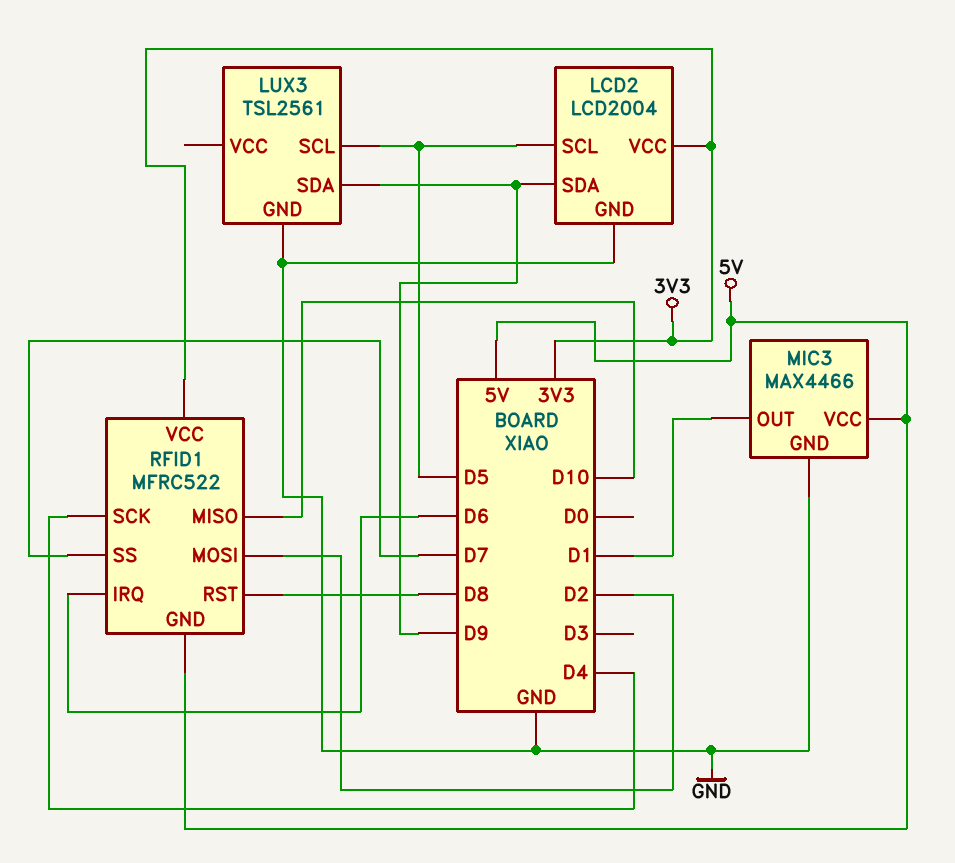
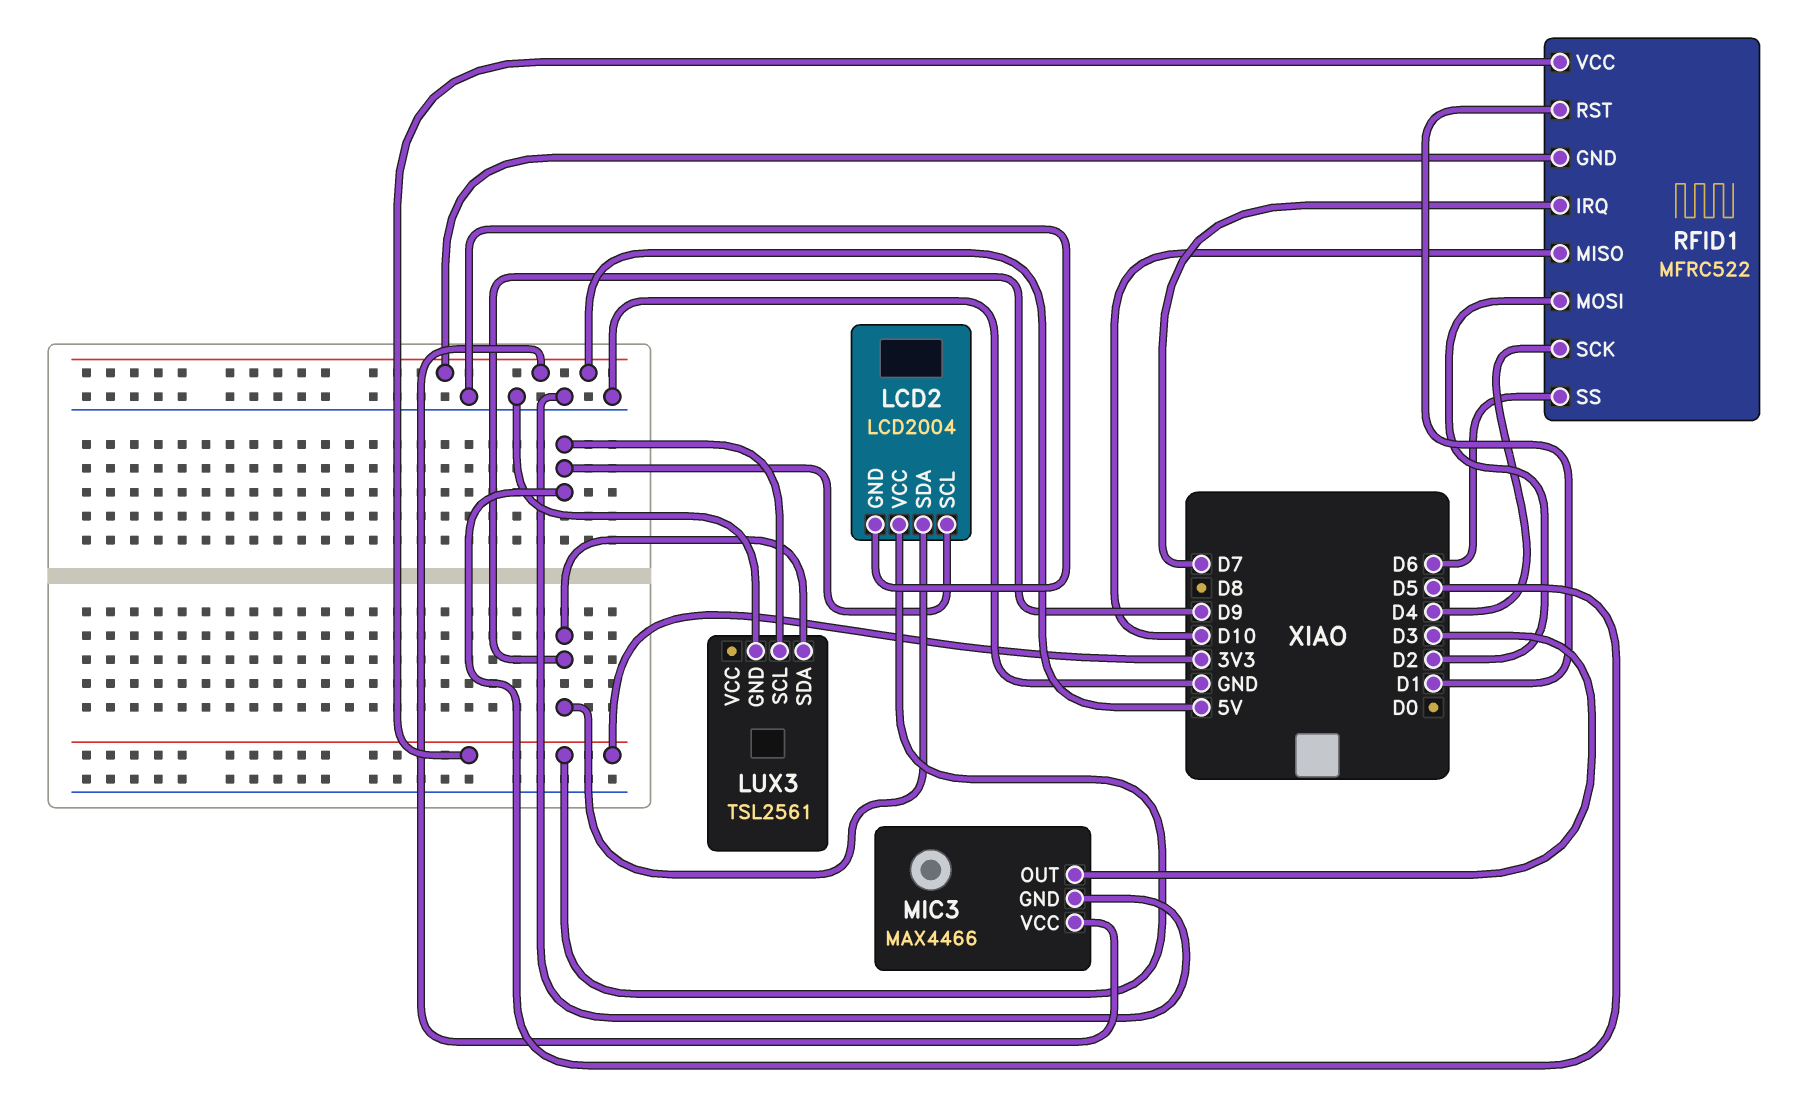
MIC3 pin OUT: D1 -> D3
RFID1 pin IRQ: D6 -> D7
RFID1 pin RST: D8 -> D1
RFID1 pin SS: D7 -> D6

